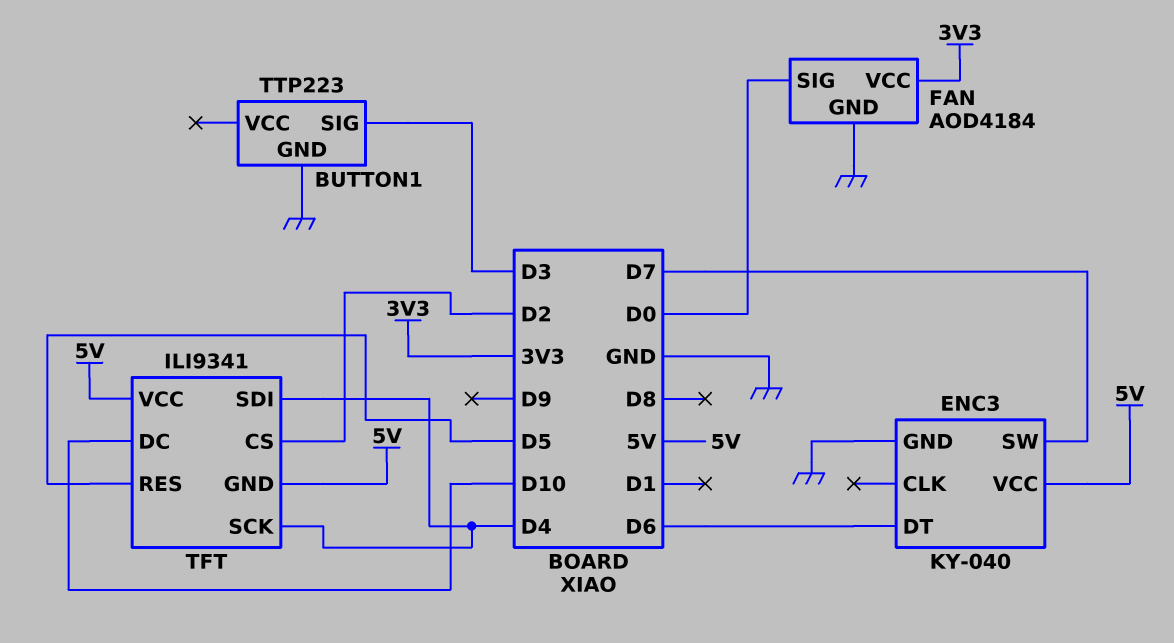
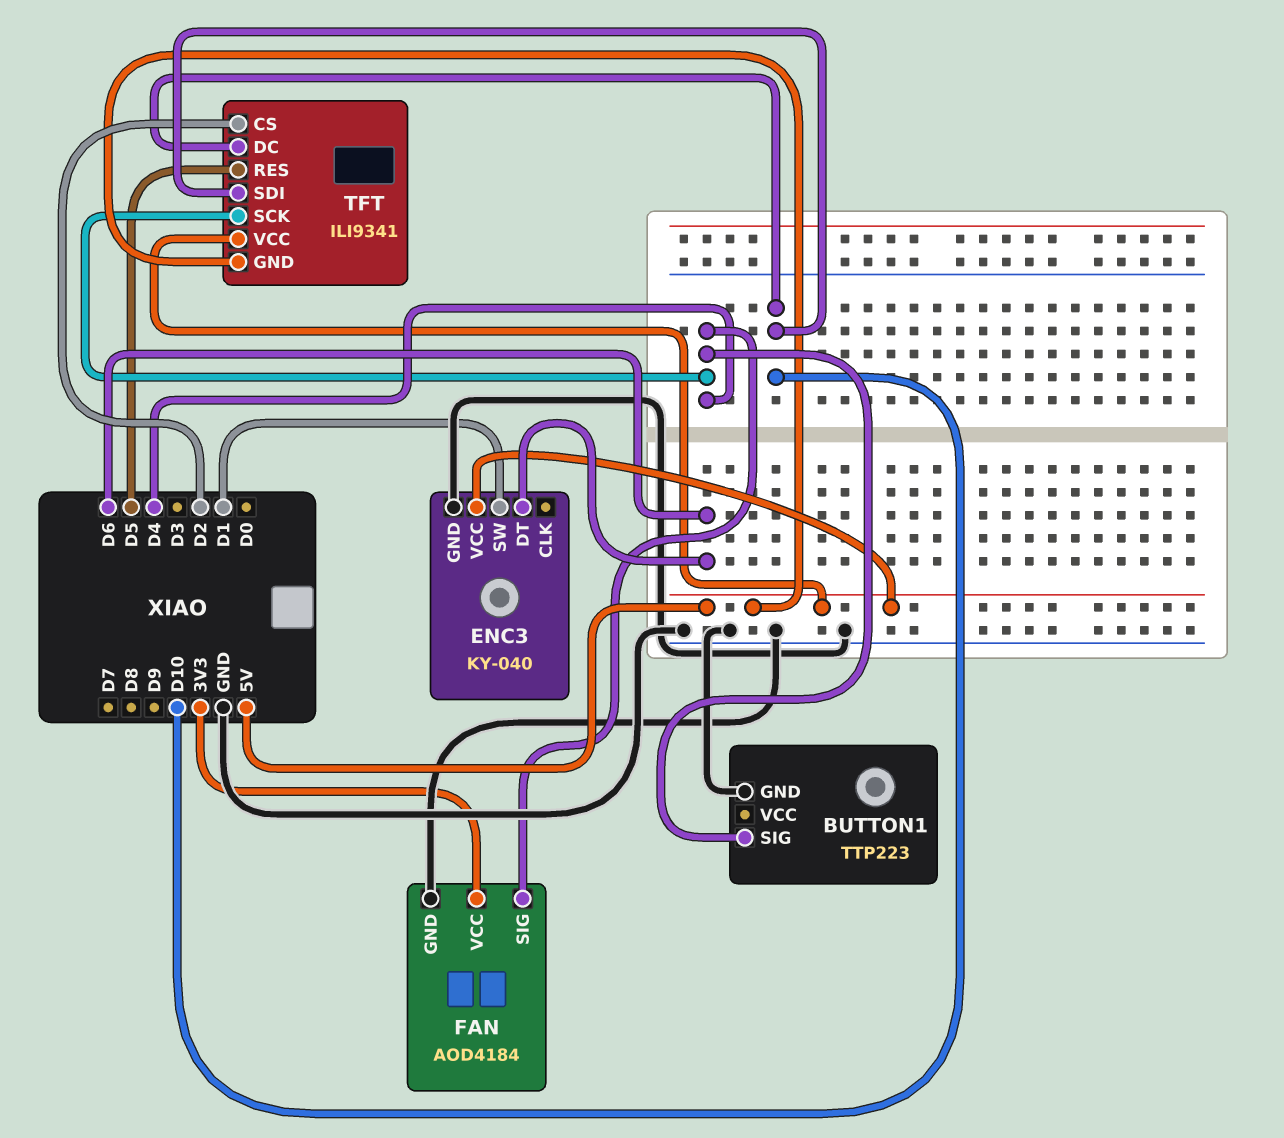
BUTTON1 pin SIG: D3 -> D4
ENC3 pin SW: D7 -> D1
FAN pin SIG: D0 -> D4
TFT pin SDI: D4 -> D10

